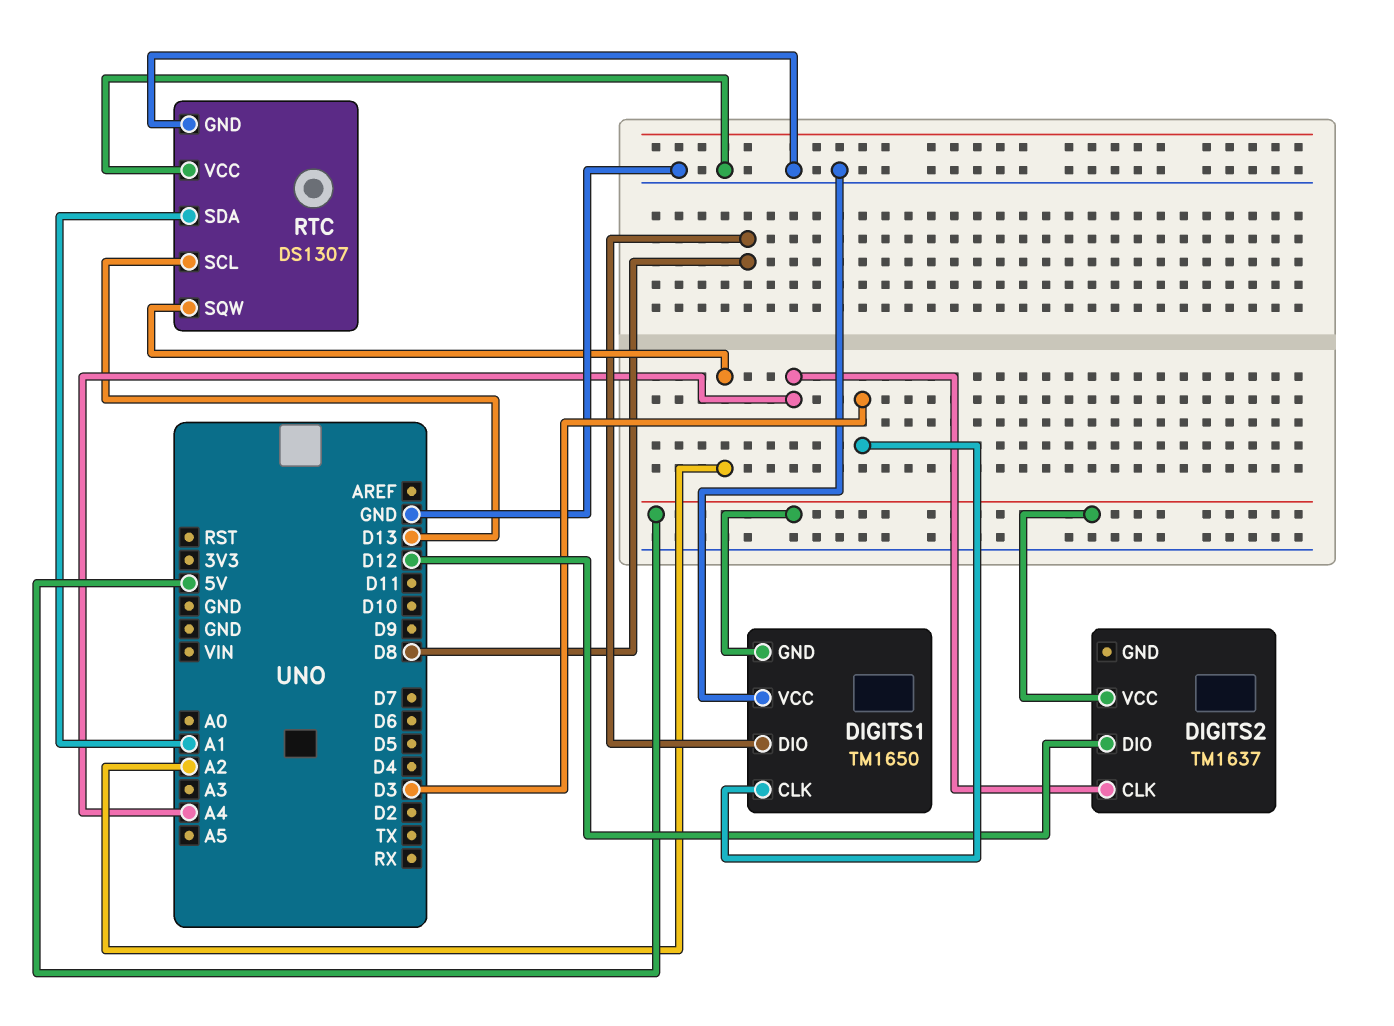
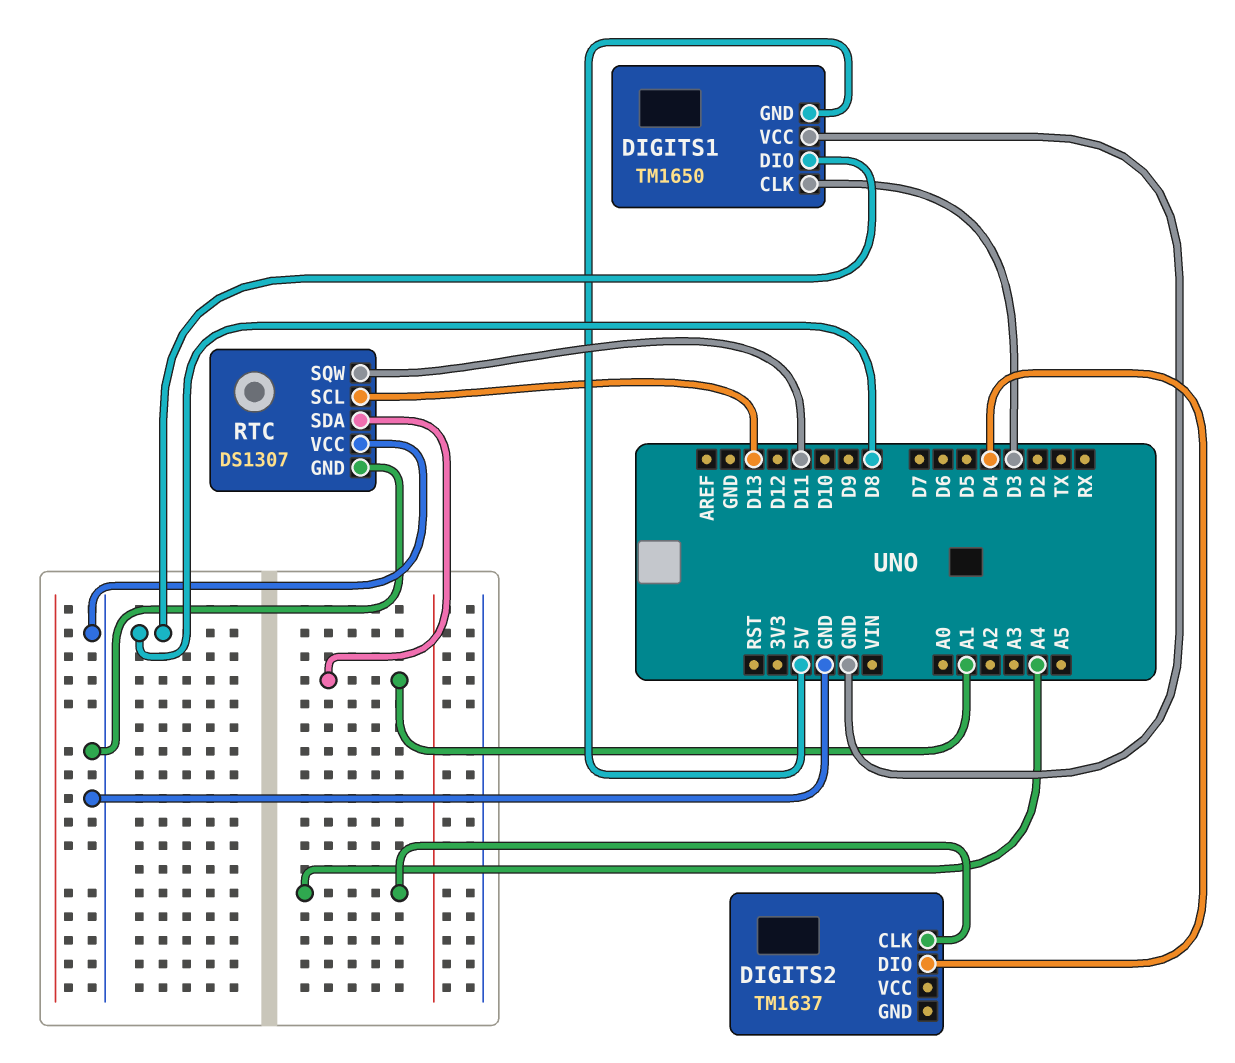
DIGITS2 pin DIO: D12 -> D4
DIGITS2 pin VCC: 5V -> none
RTC pin SQW: A2 -> D11

